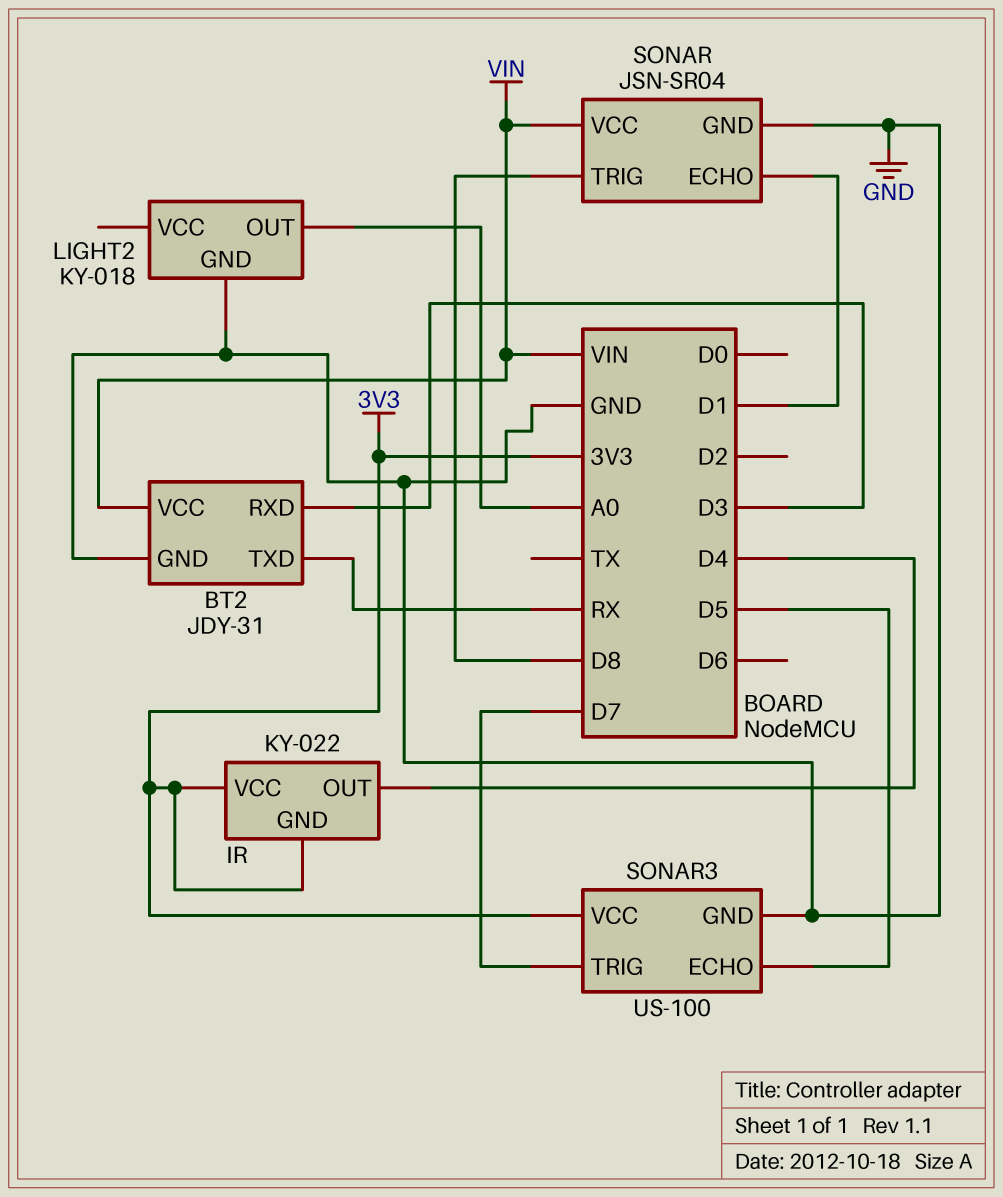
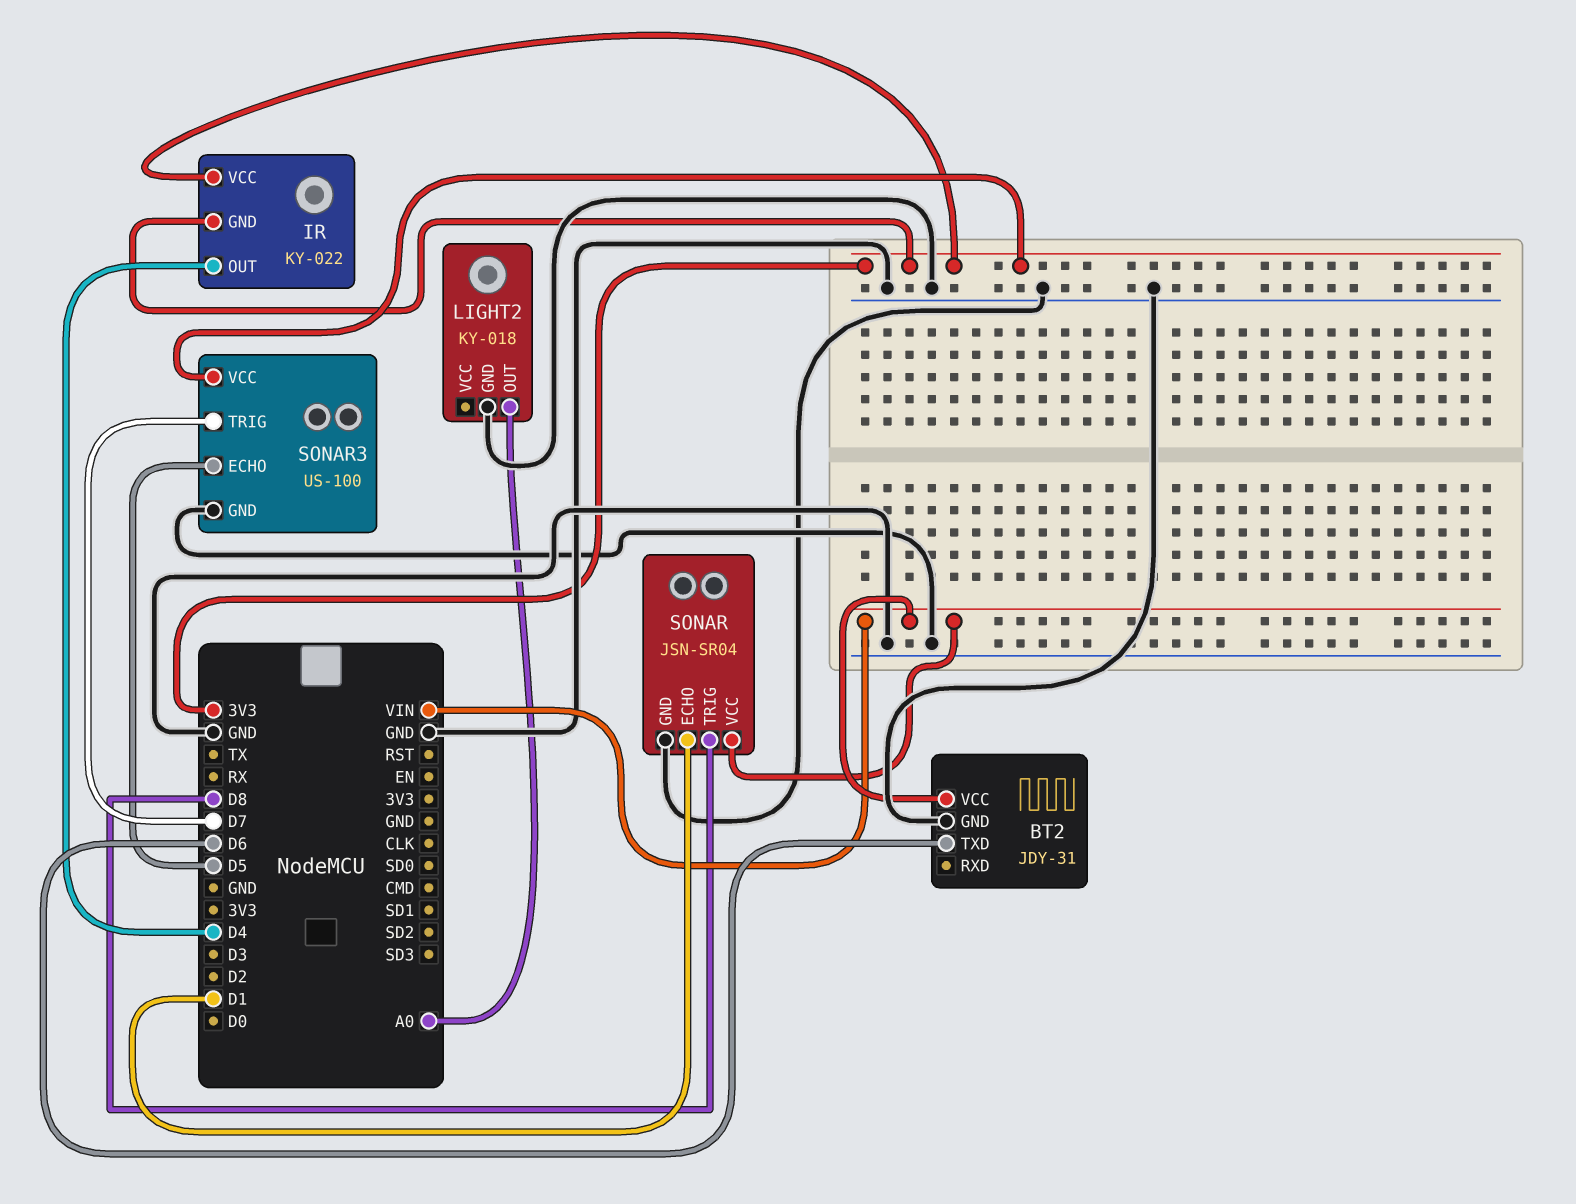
BT2 pin RXD: D3 -> none
BT2 pin TXD: RX -> D6

